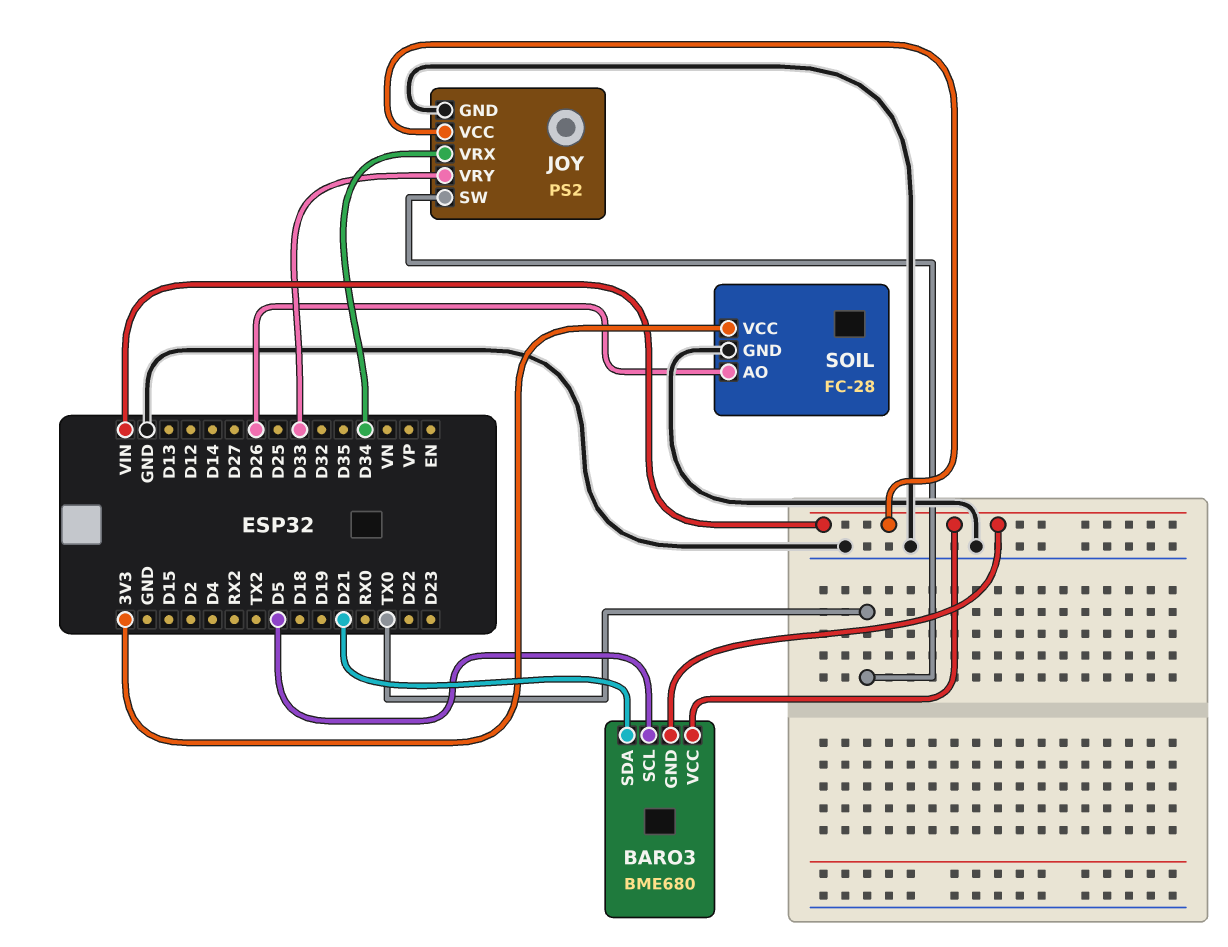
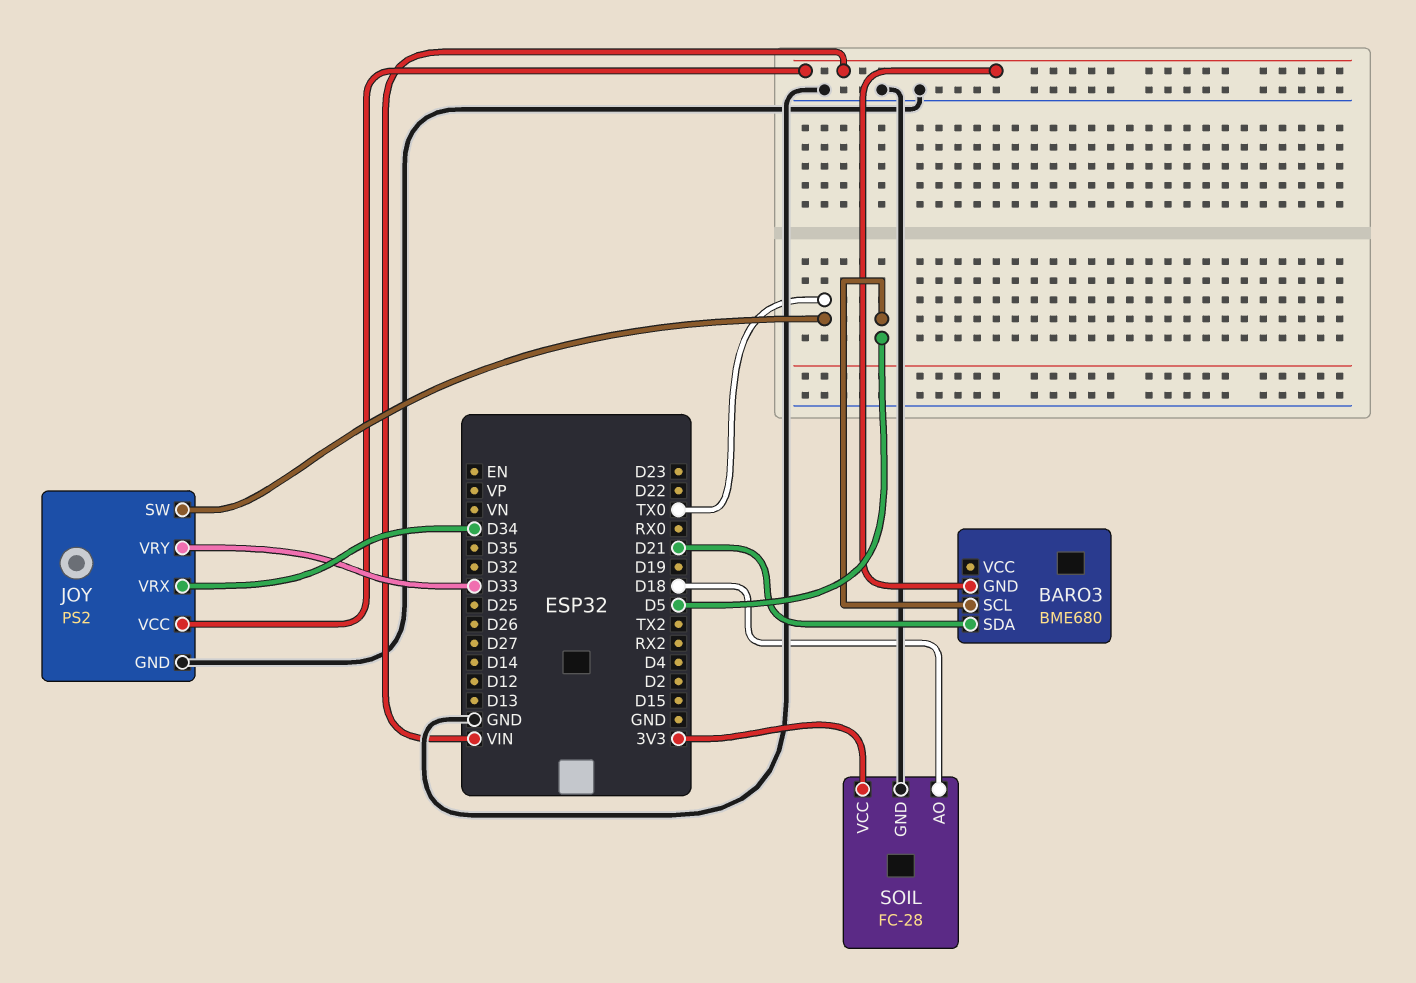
BARO3 pin VCC: VIN -> none
SOIL pin AO: D26 -> D18

